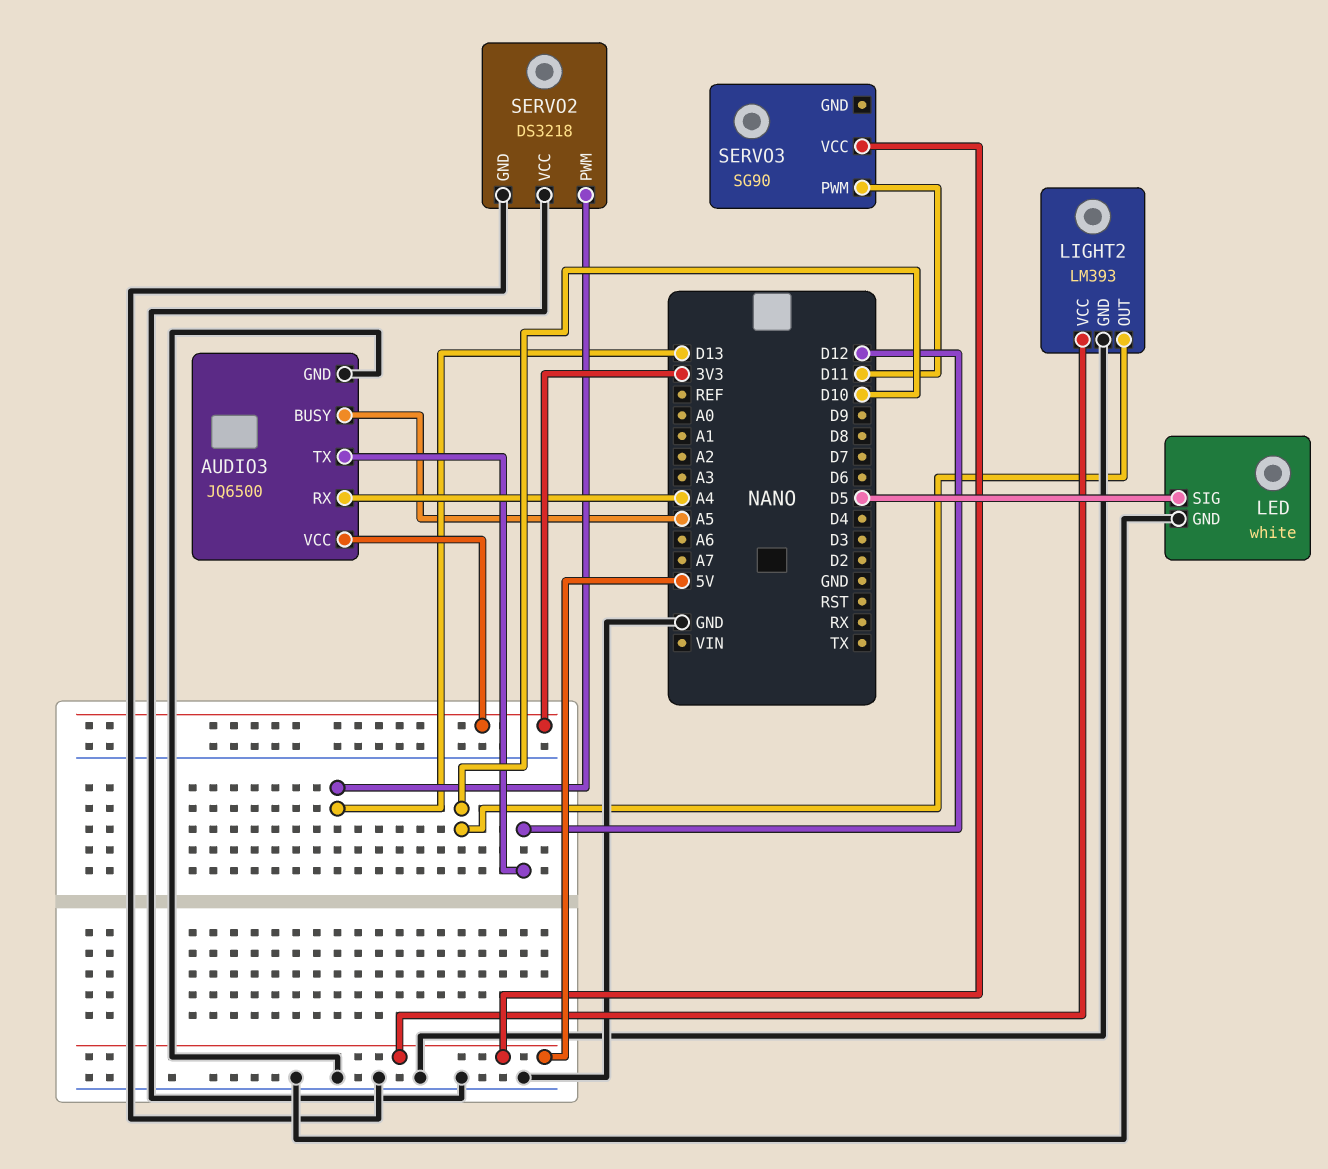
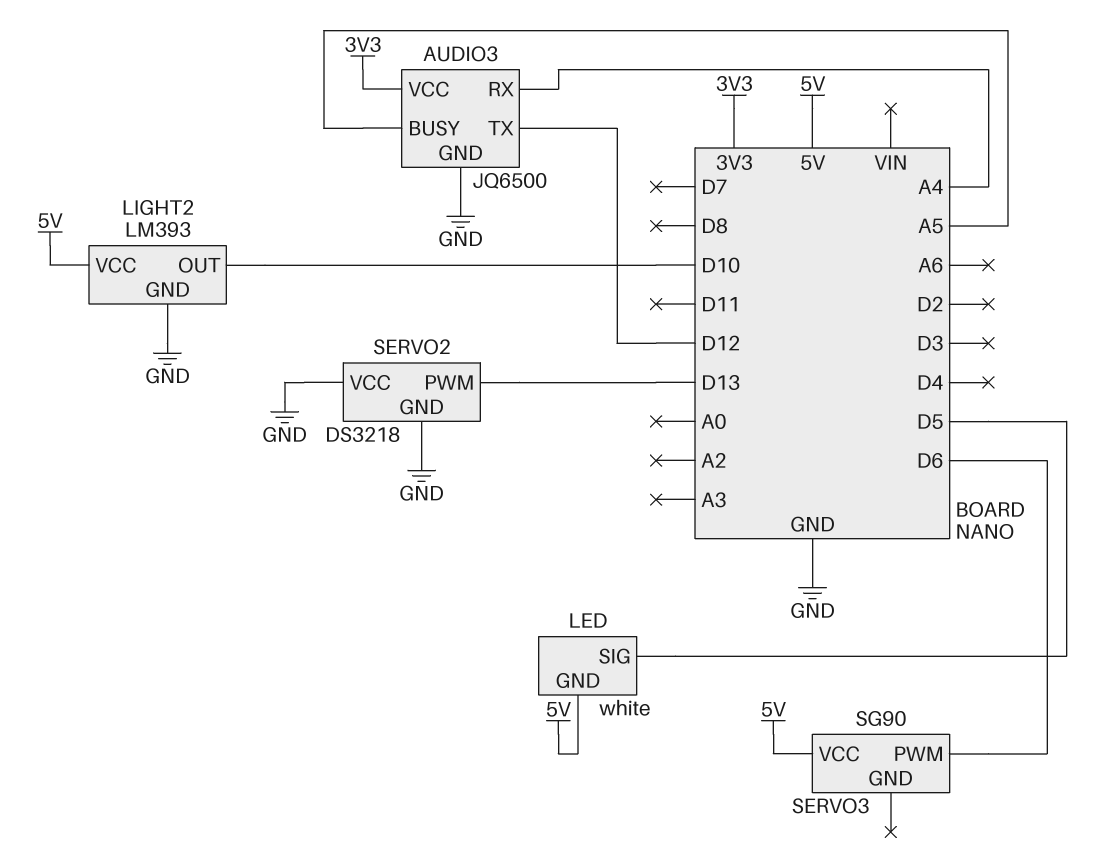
LED pin GND: GND -> 5V
SERVO3 pin PWM: D11 -> D6

